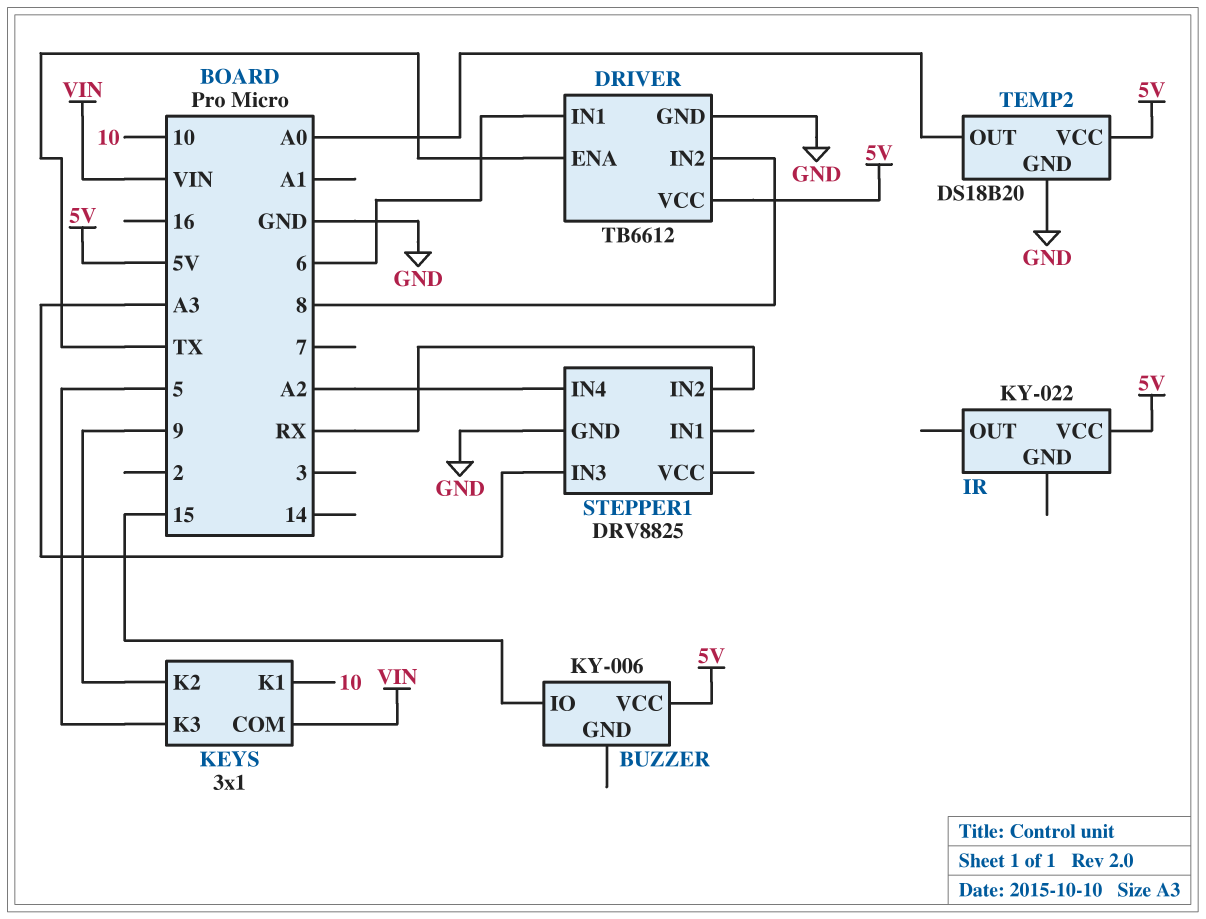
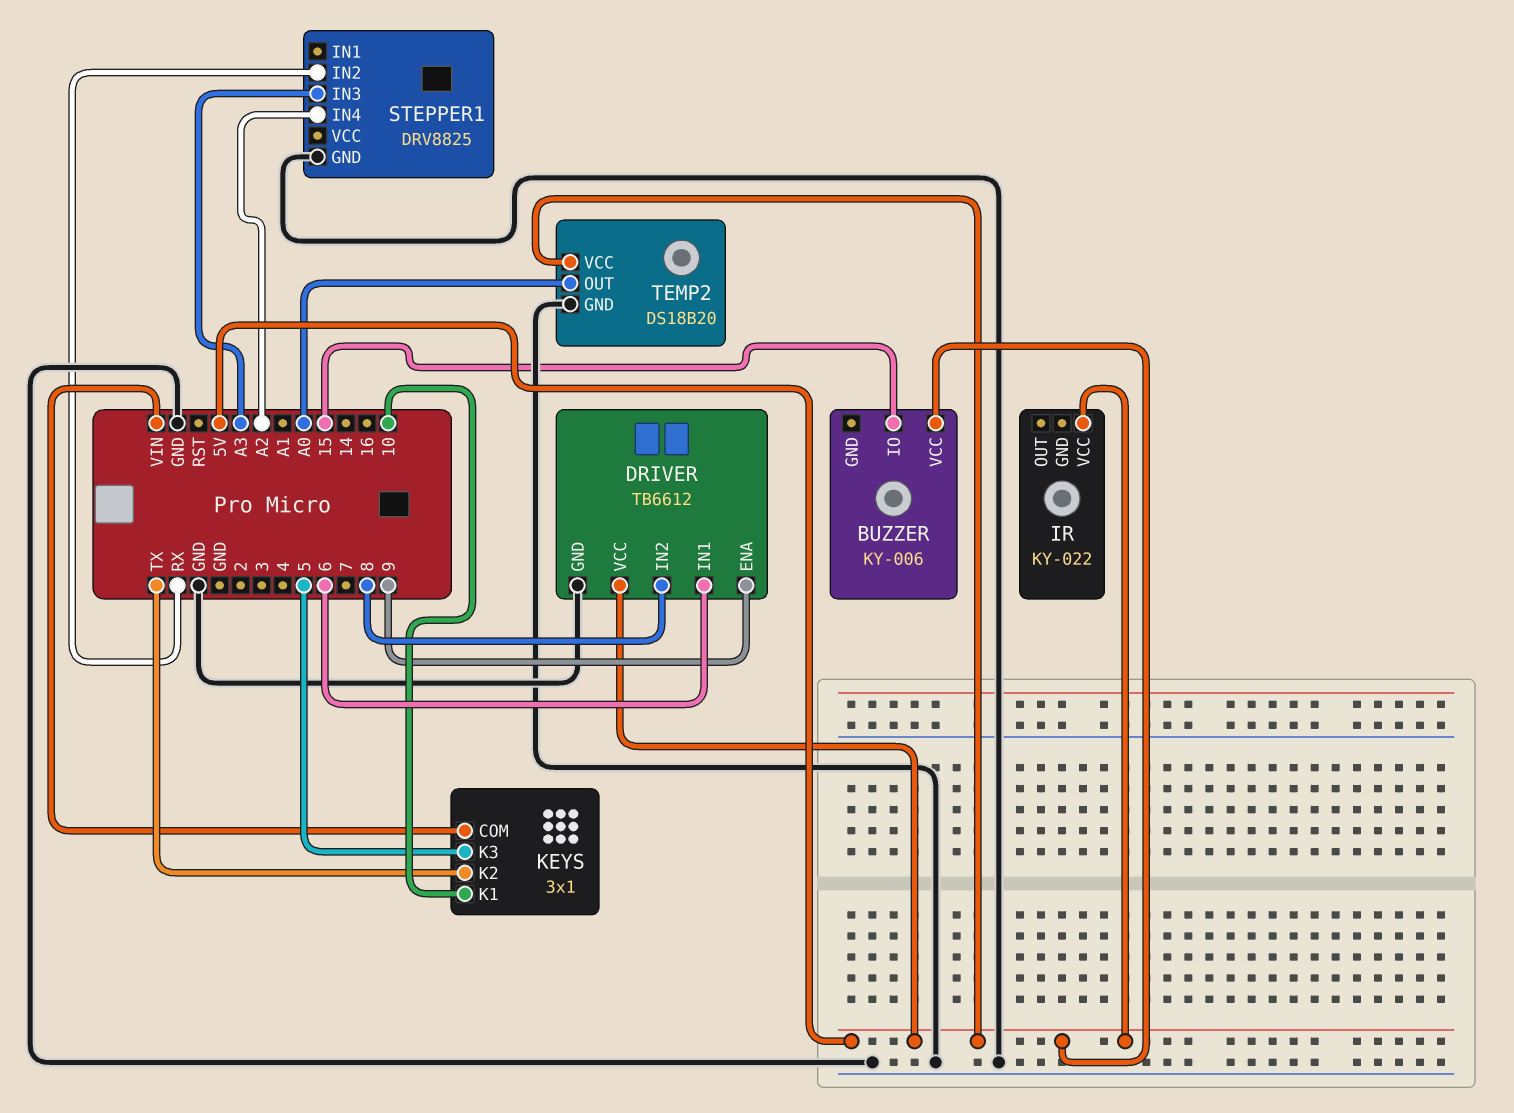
DRIVER pin ENA: TX -> 9
KEYS pin K2: 9 -> TX

